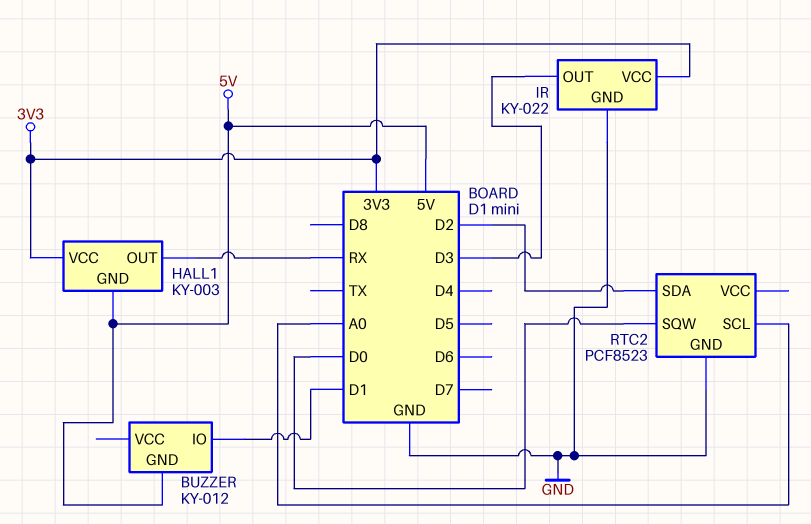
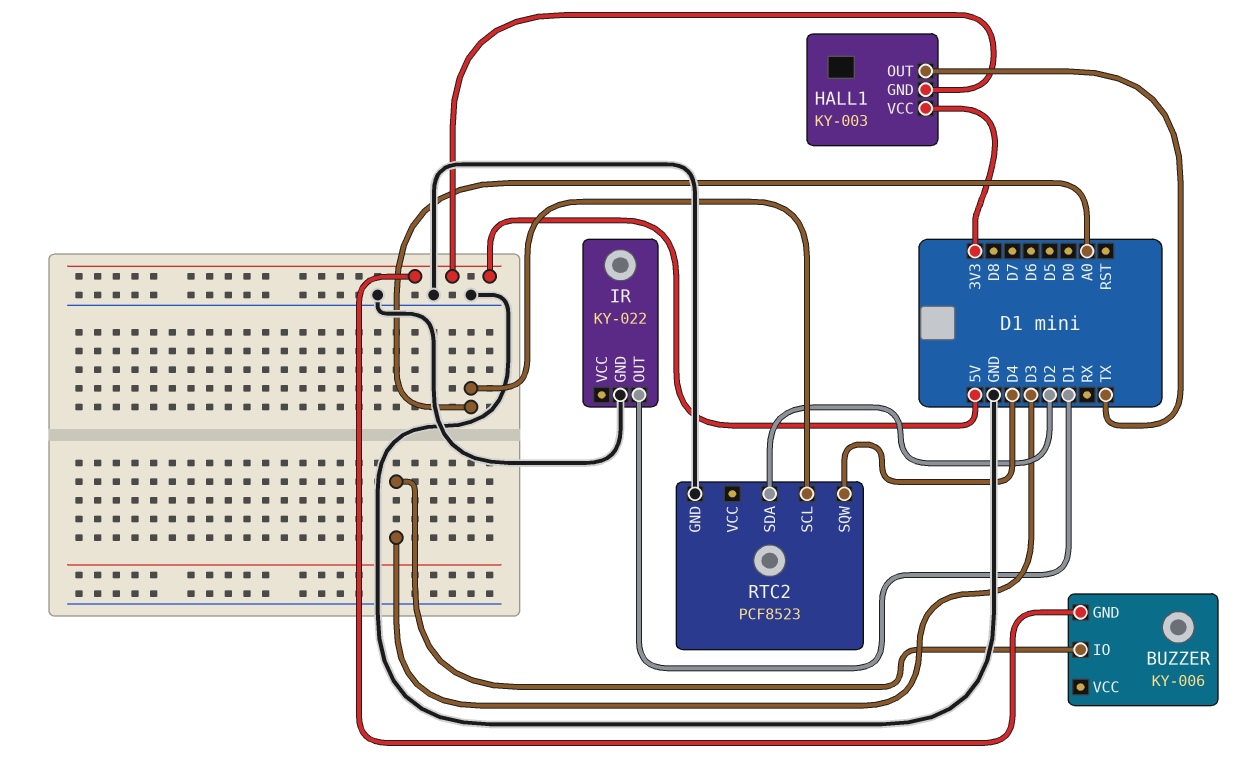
BUZZER: KY-012 -> KY-006
BUZZER pin IO: D1 -> D3
HALL1 pin OUT: RX -> TX
IR pin OUT: D3 -> D1
IR pin VCC: 3V3 -> none
RTC2 pin SQW: D0 -> D4

